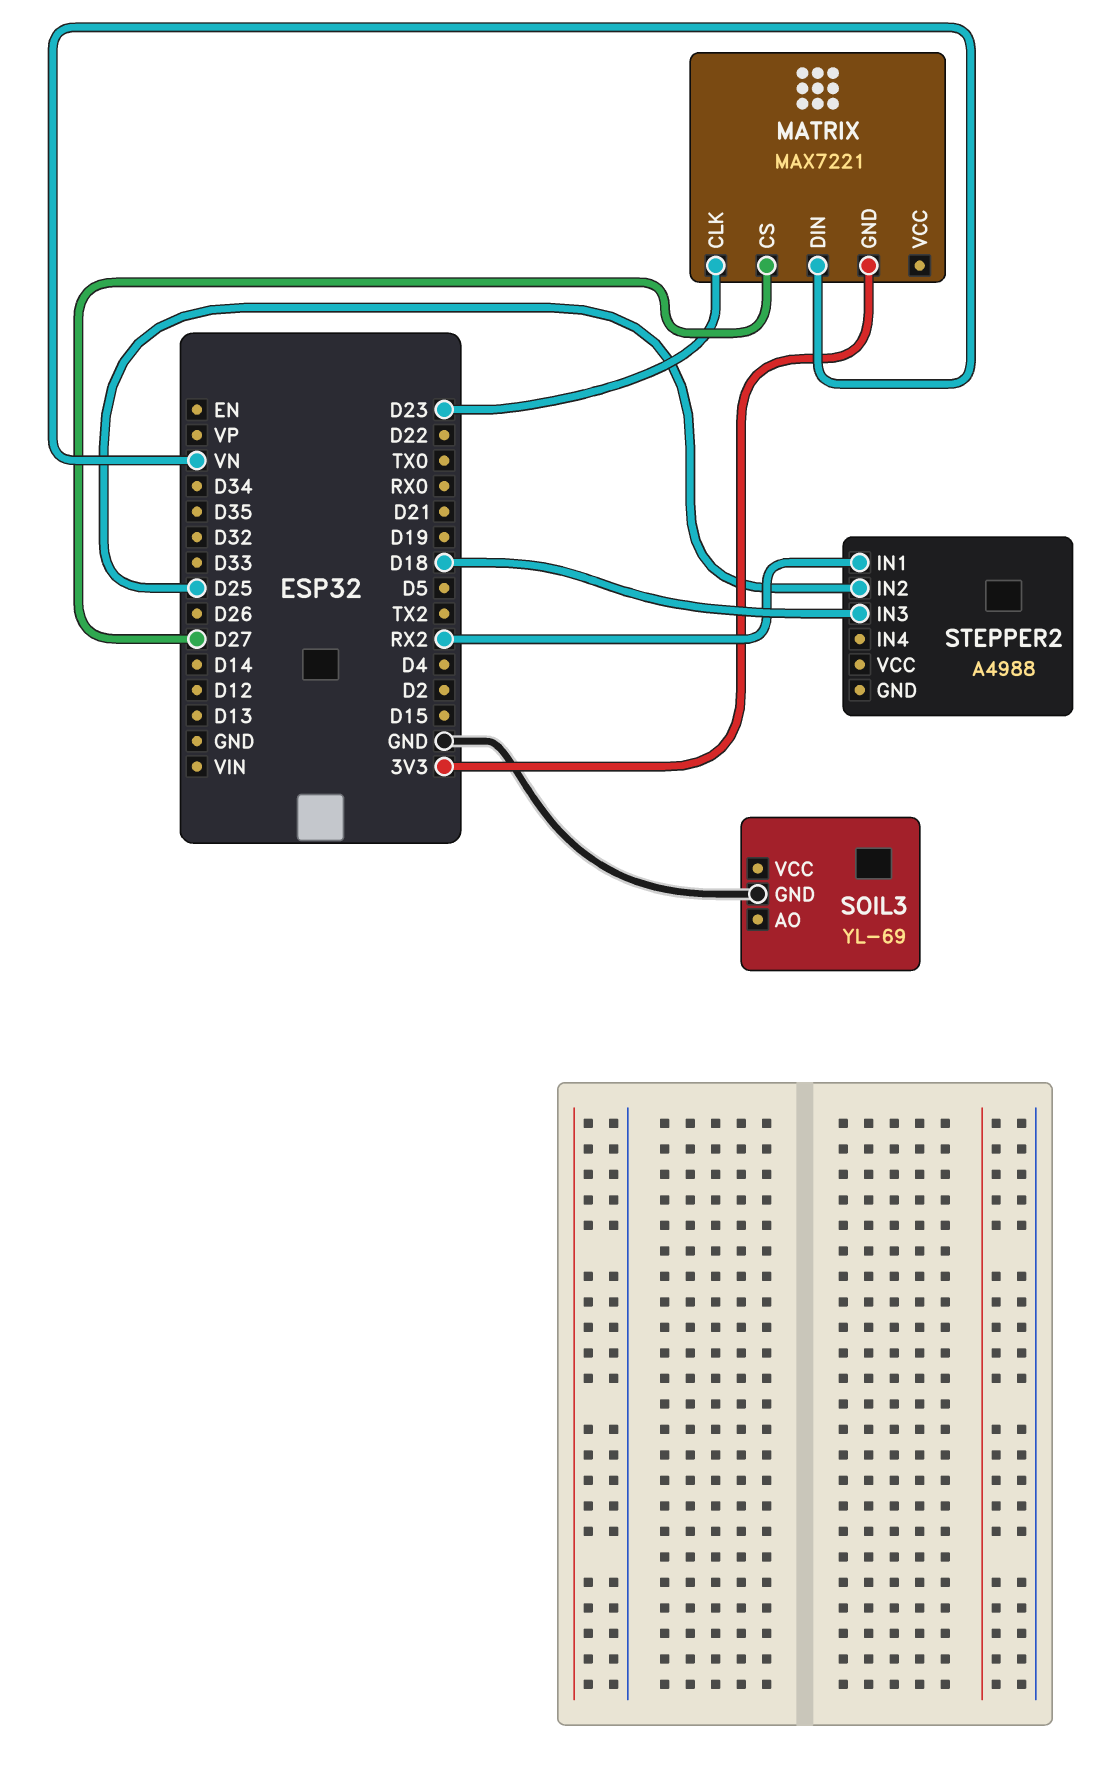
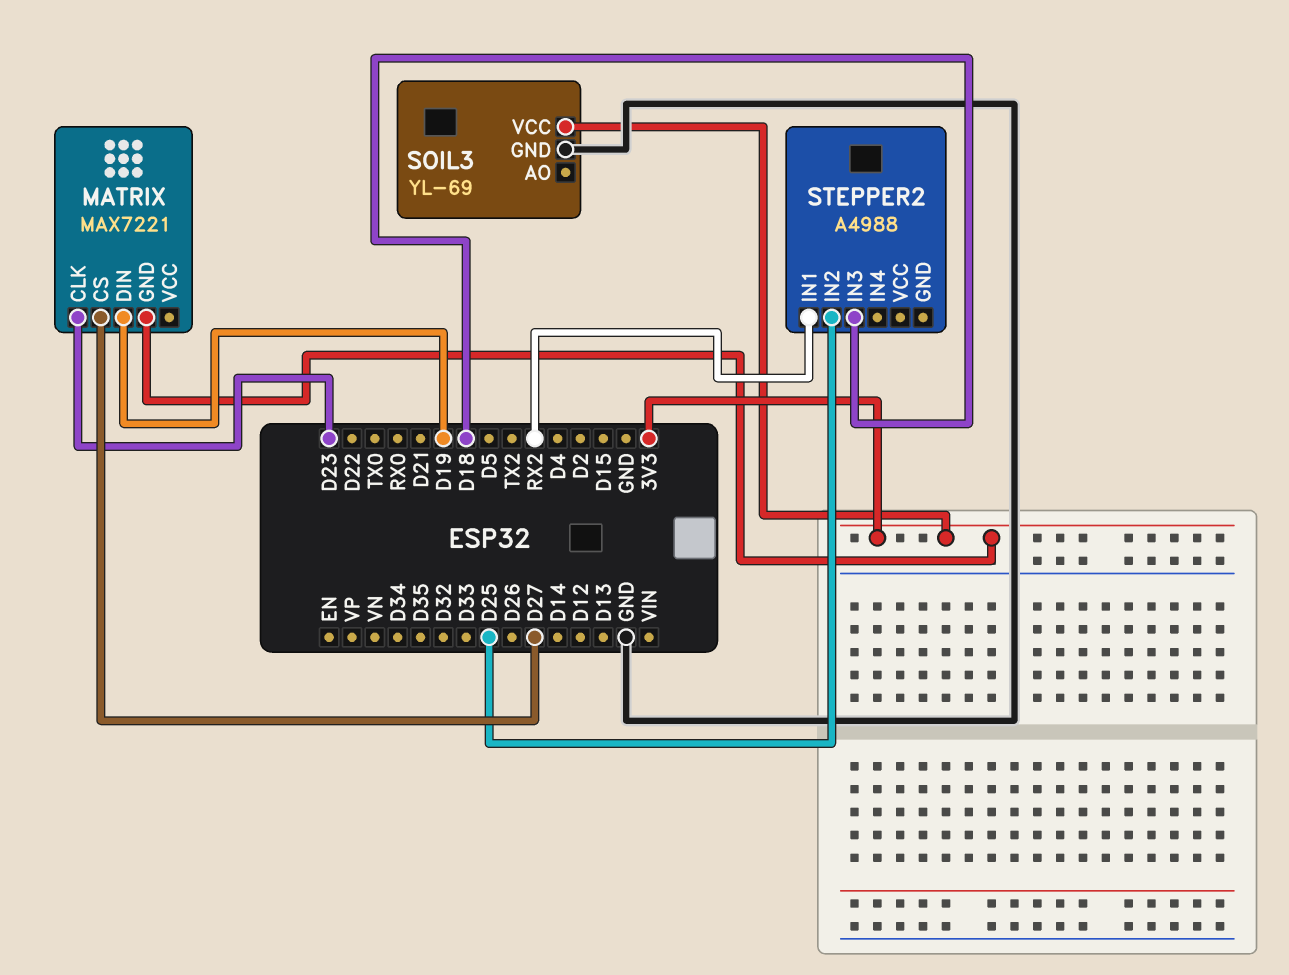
MATRIX pin DIN: VN -> D19
SOIL3 pin VCC: none -> 3V3

